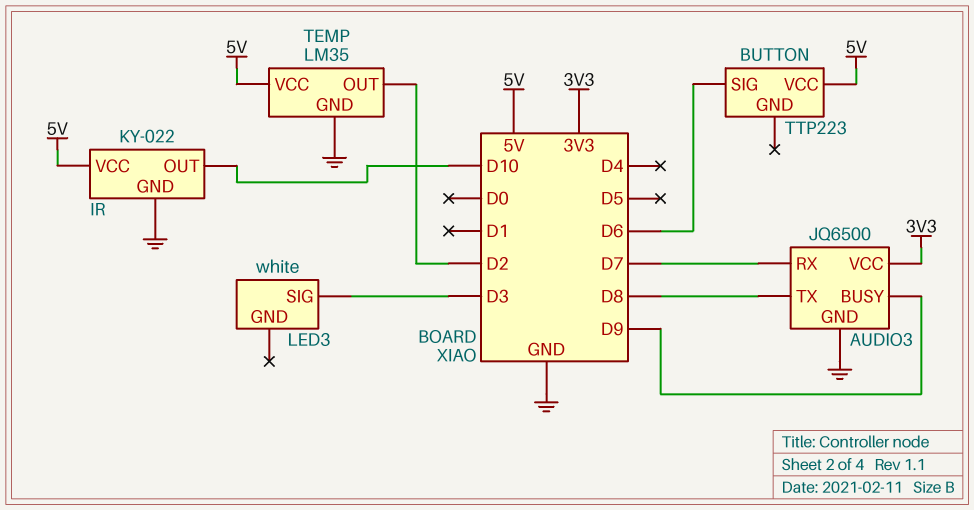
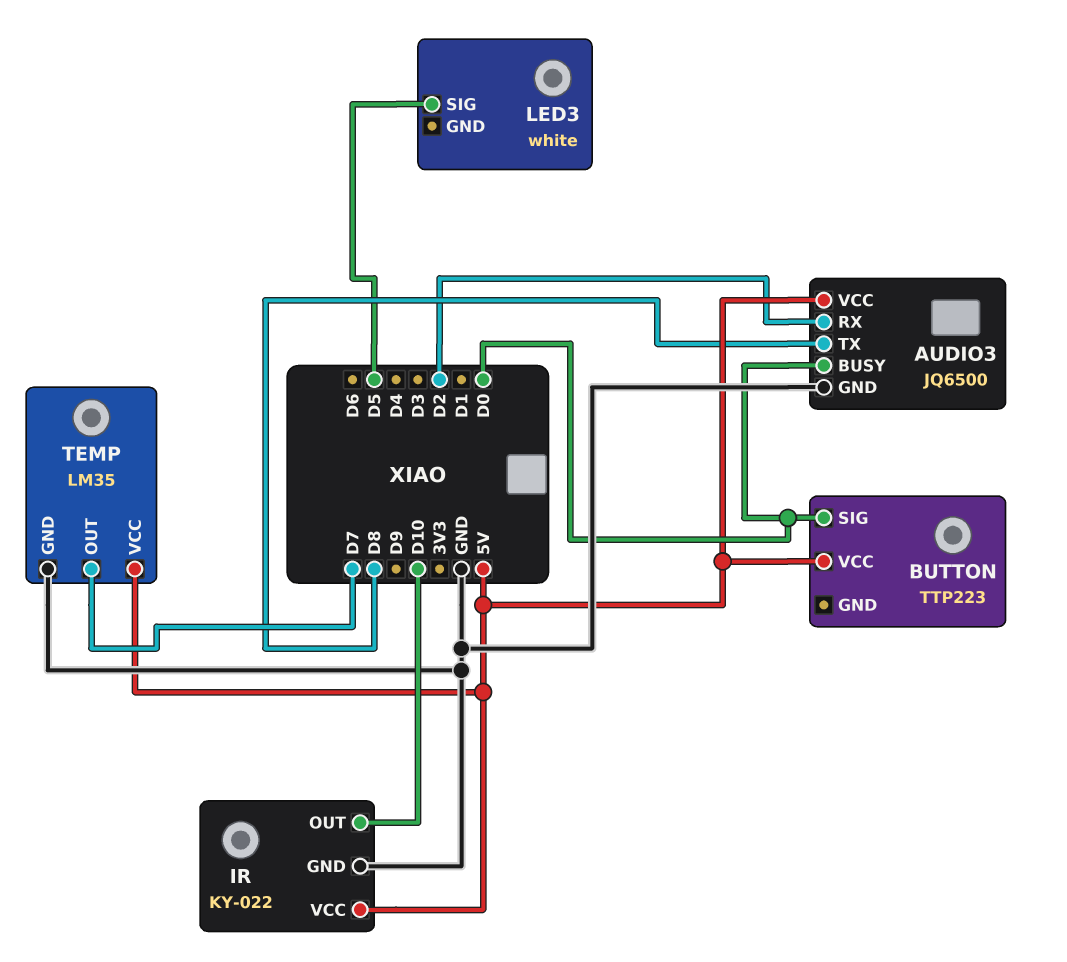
AUDIO3 pin BUSY: D9 -> D0
AUDIO3 pin RX: D7 -> D2
AUDIO3 pin VCC: 3V3 -> 5V
BUTTON pin SIG: D6 -> D0
LED3 pin SIG: D3 -> D5
TEMP pin OUT: D2 -> D7

